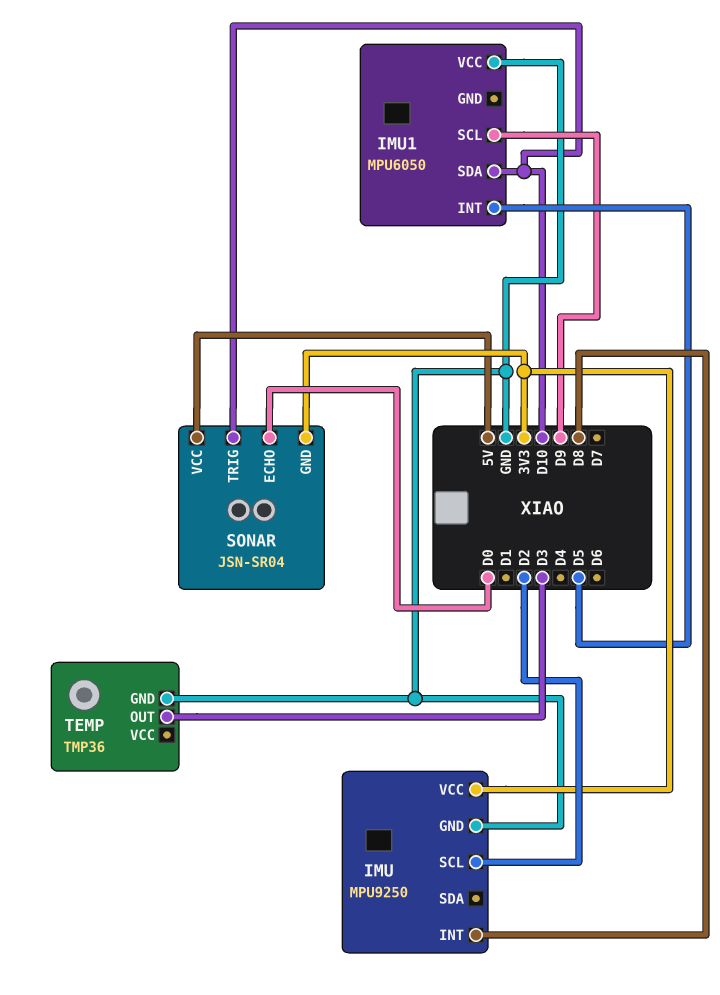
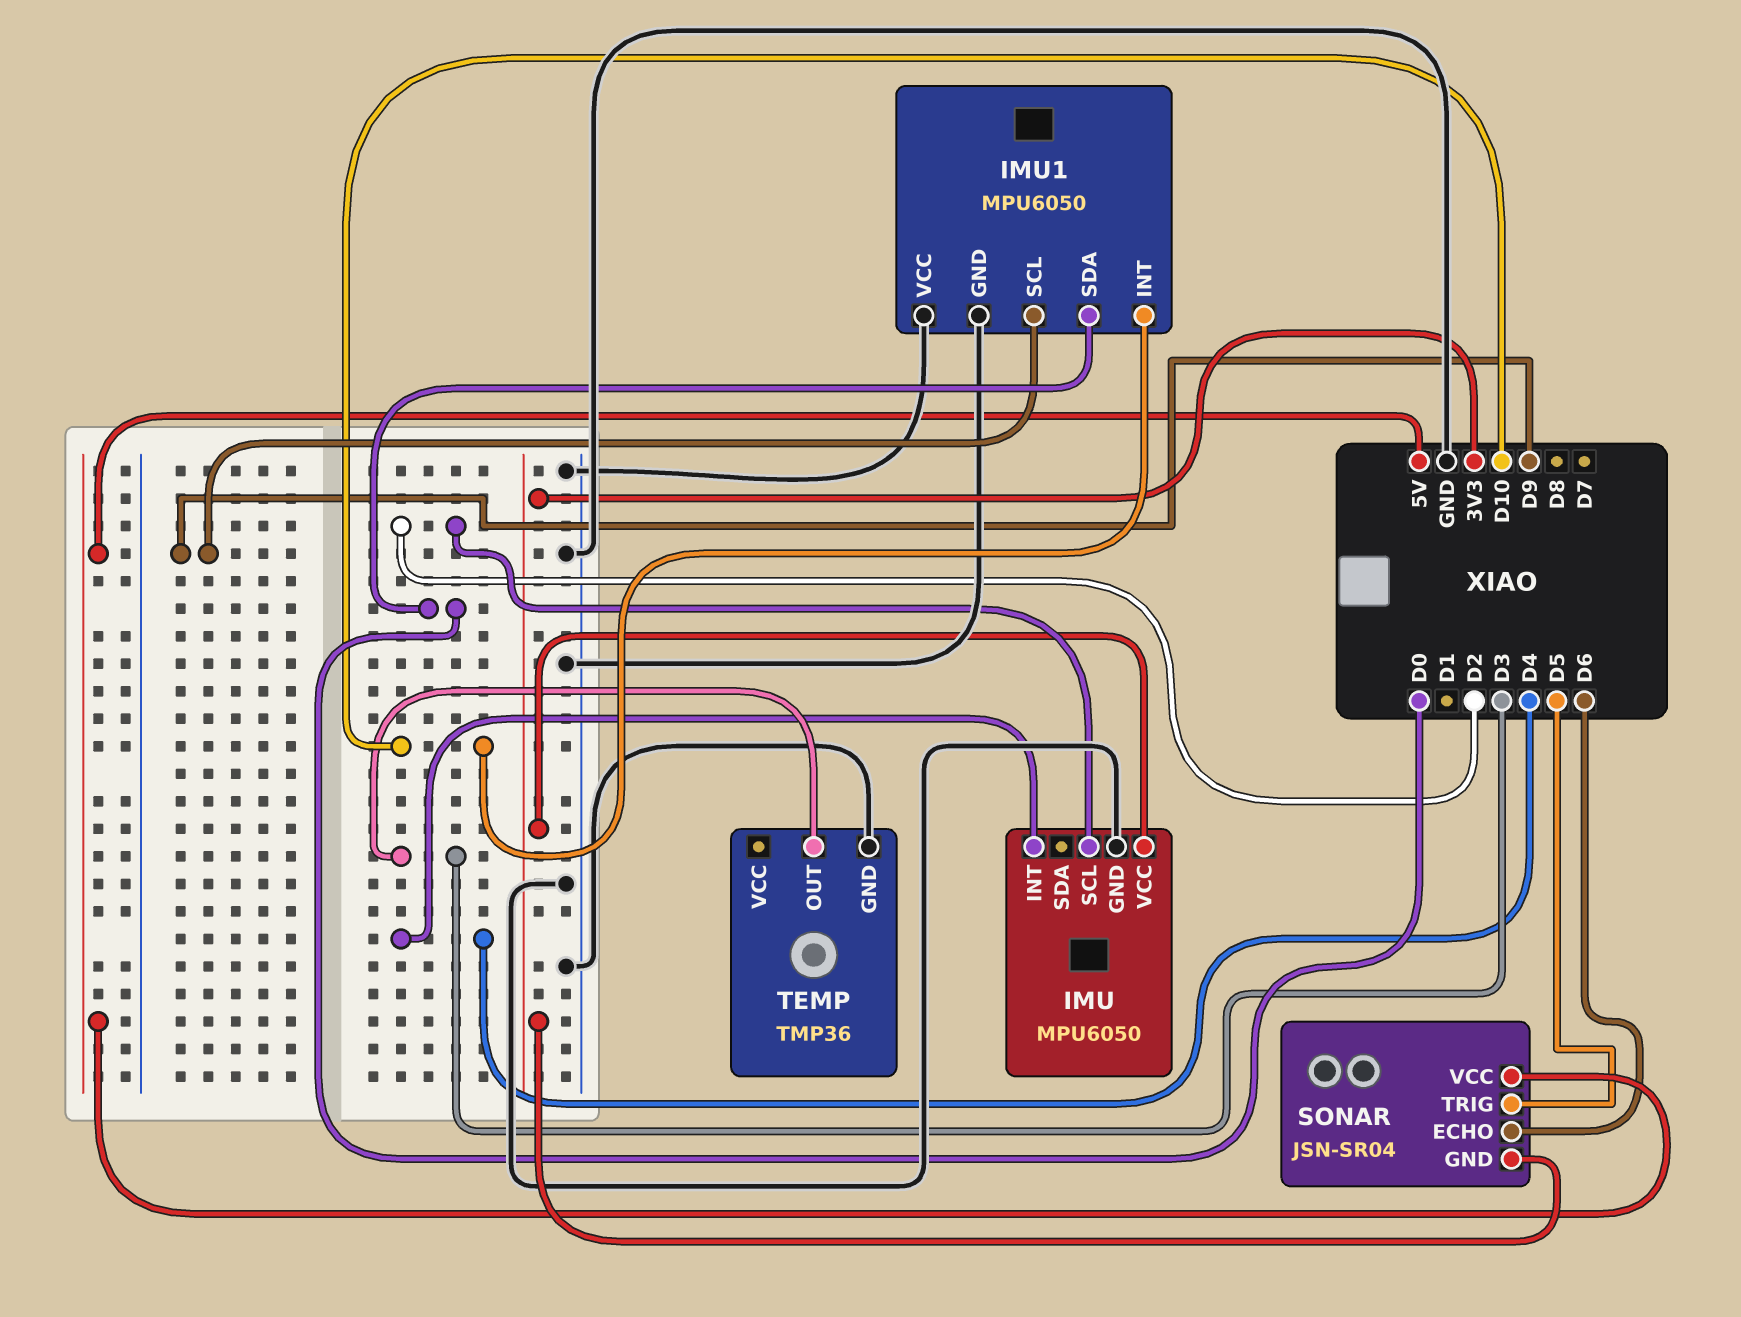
IMU: MPU9250 -> MPU6050
IMU pin INT: D8 -> D4
IMU1 pin GND: none -> GND
IMU1 pin INT: D5 -> D10
IMU1 pin SDA: D10 -> D0
SONAR pin ECHO: D0 -> D6
SONAR pin TRIG: D10 -> D5

